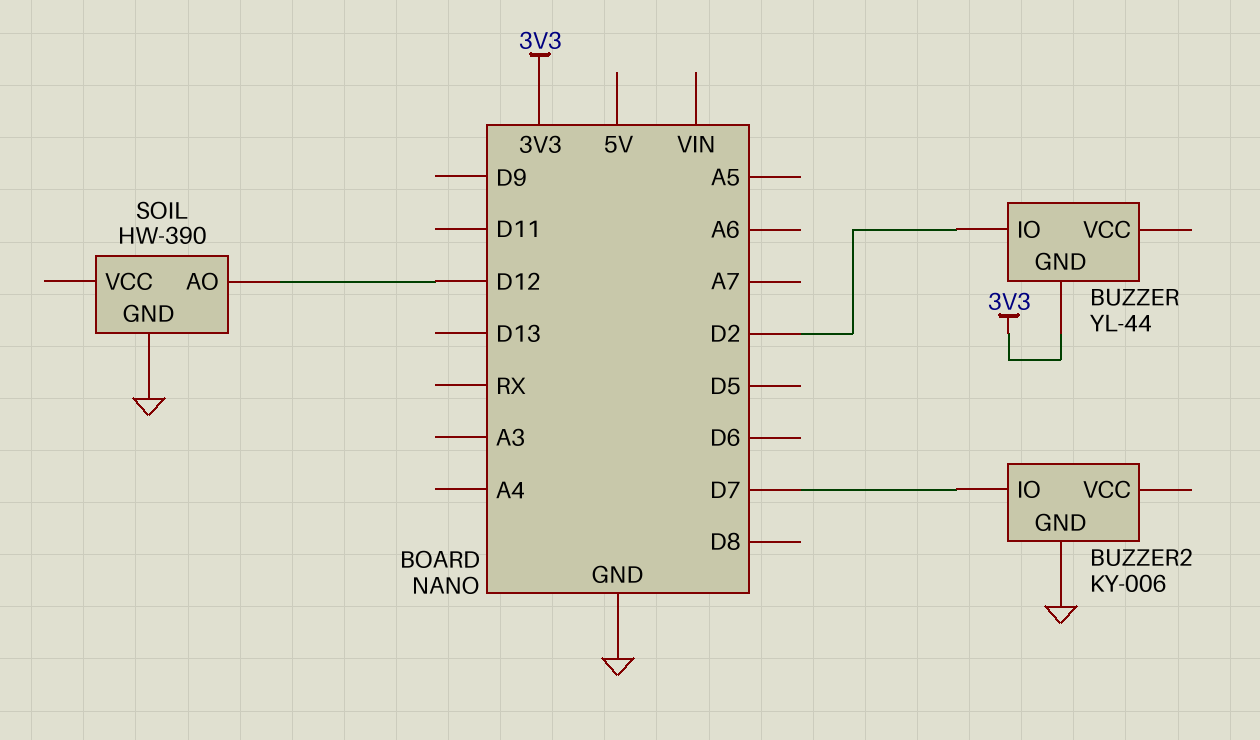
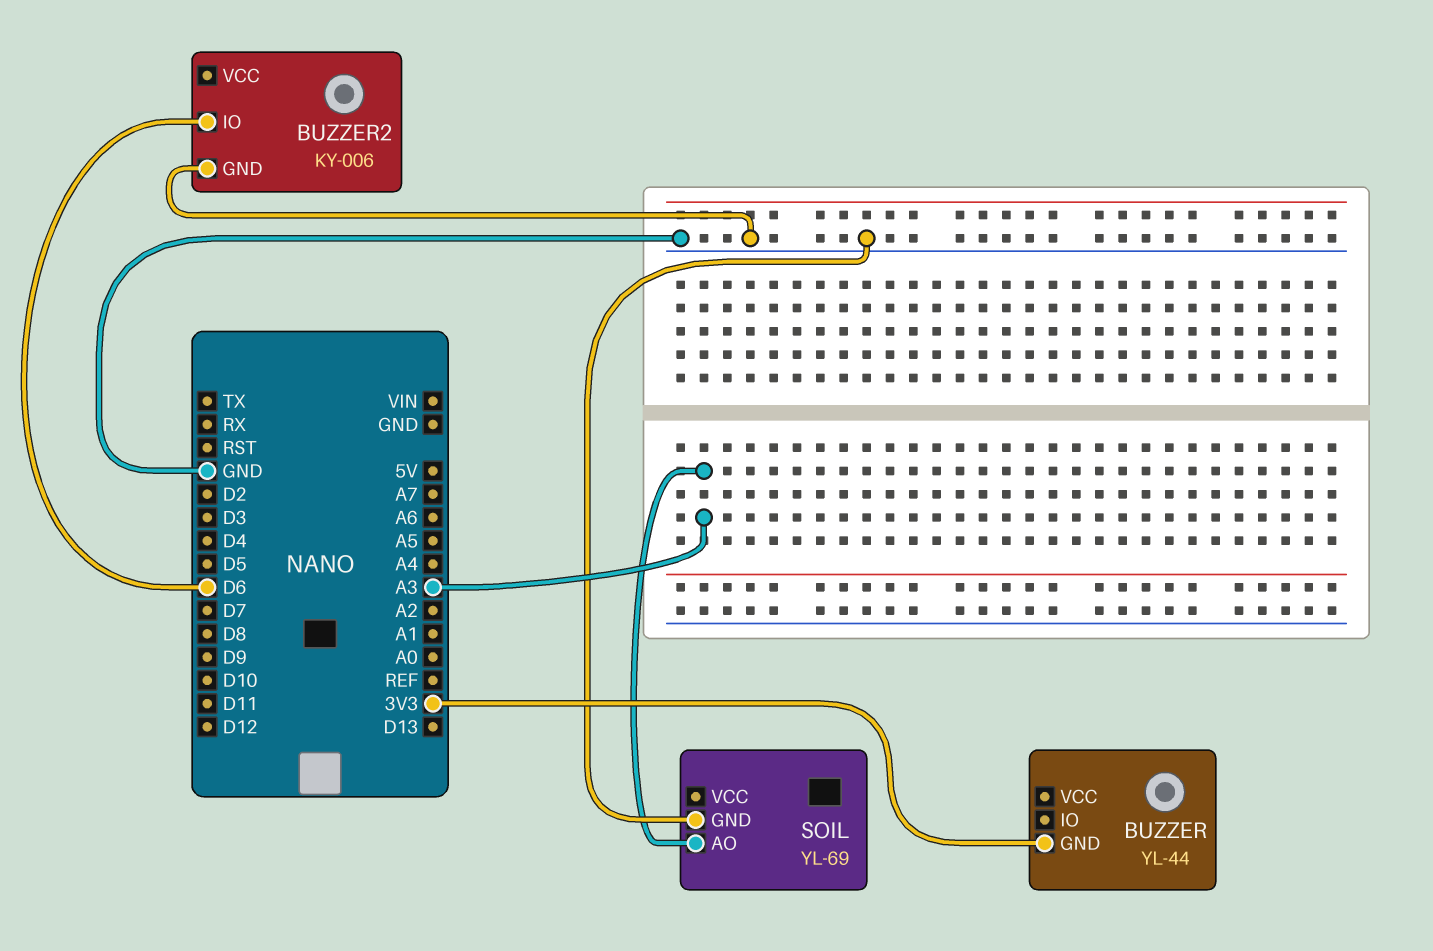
BUZZER pin IO: D2 -> none
BUZZER2 pin IO: D7 -> D6
SOIL: HW-390 -> YL-69
SOIL pin AO: D12 -> A3

